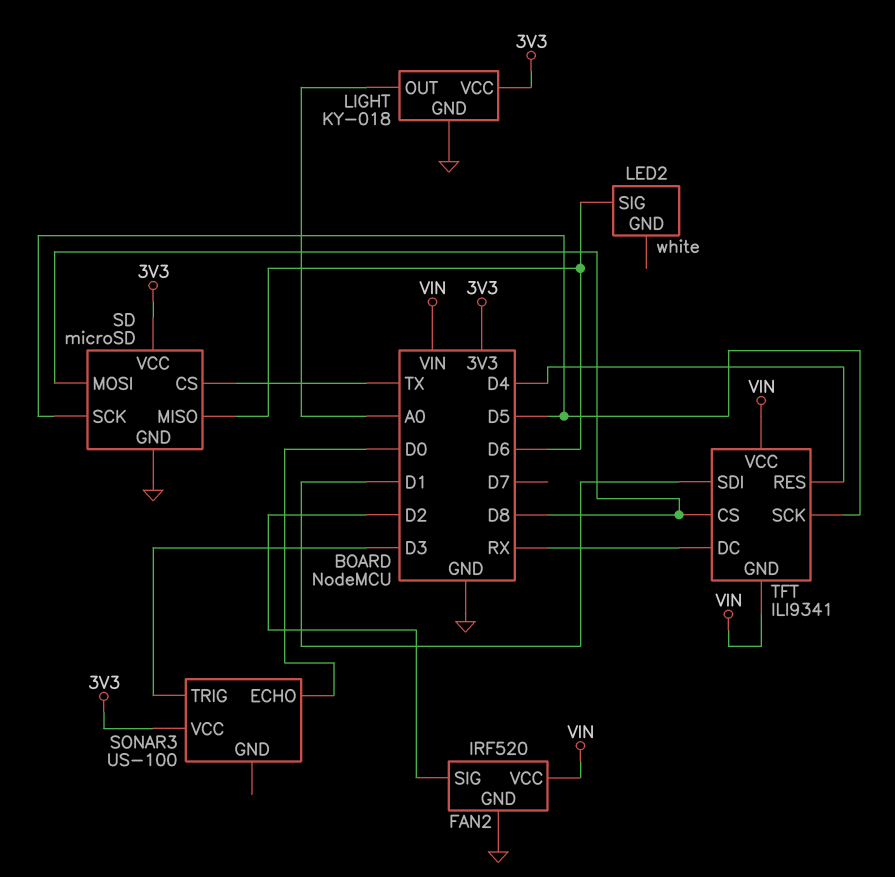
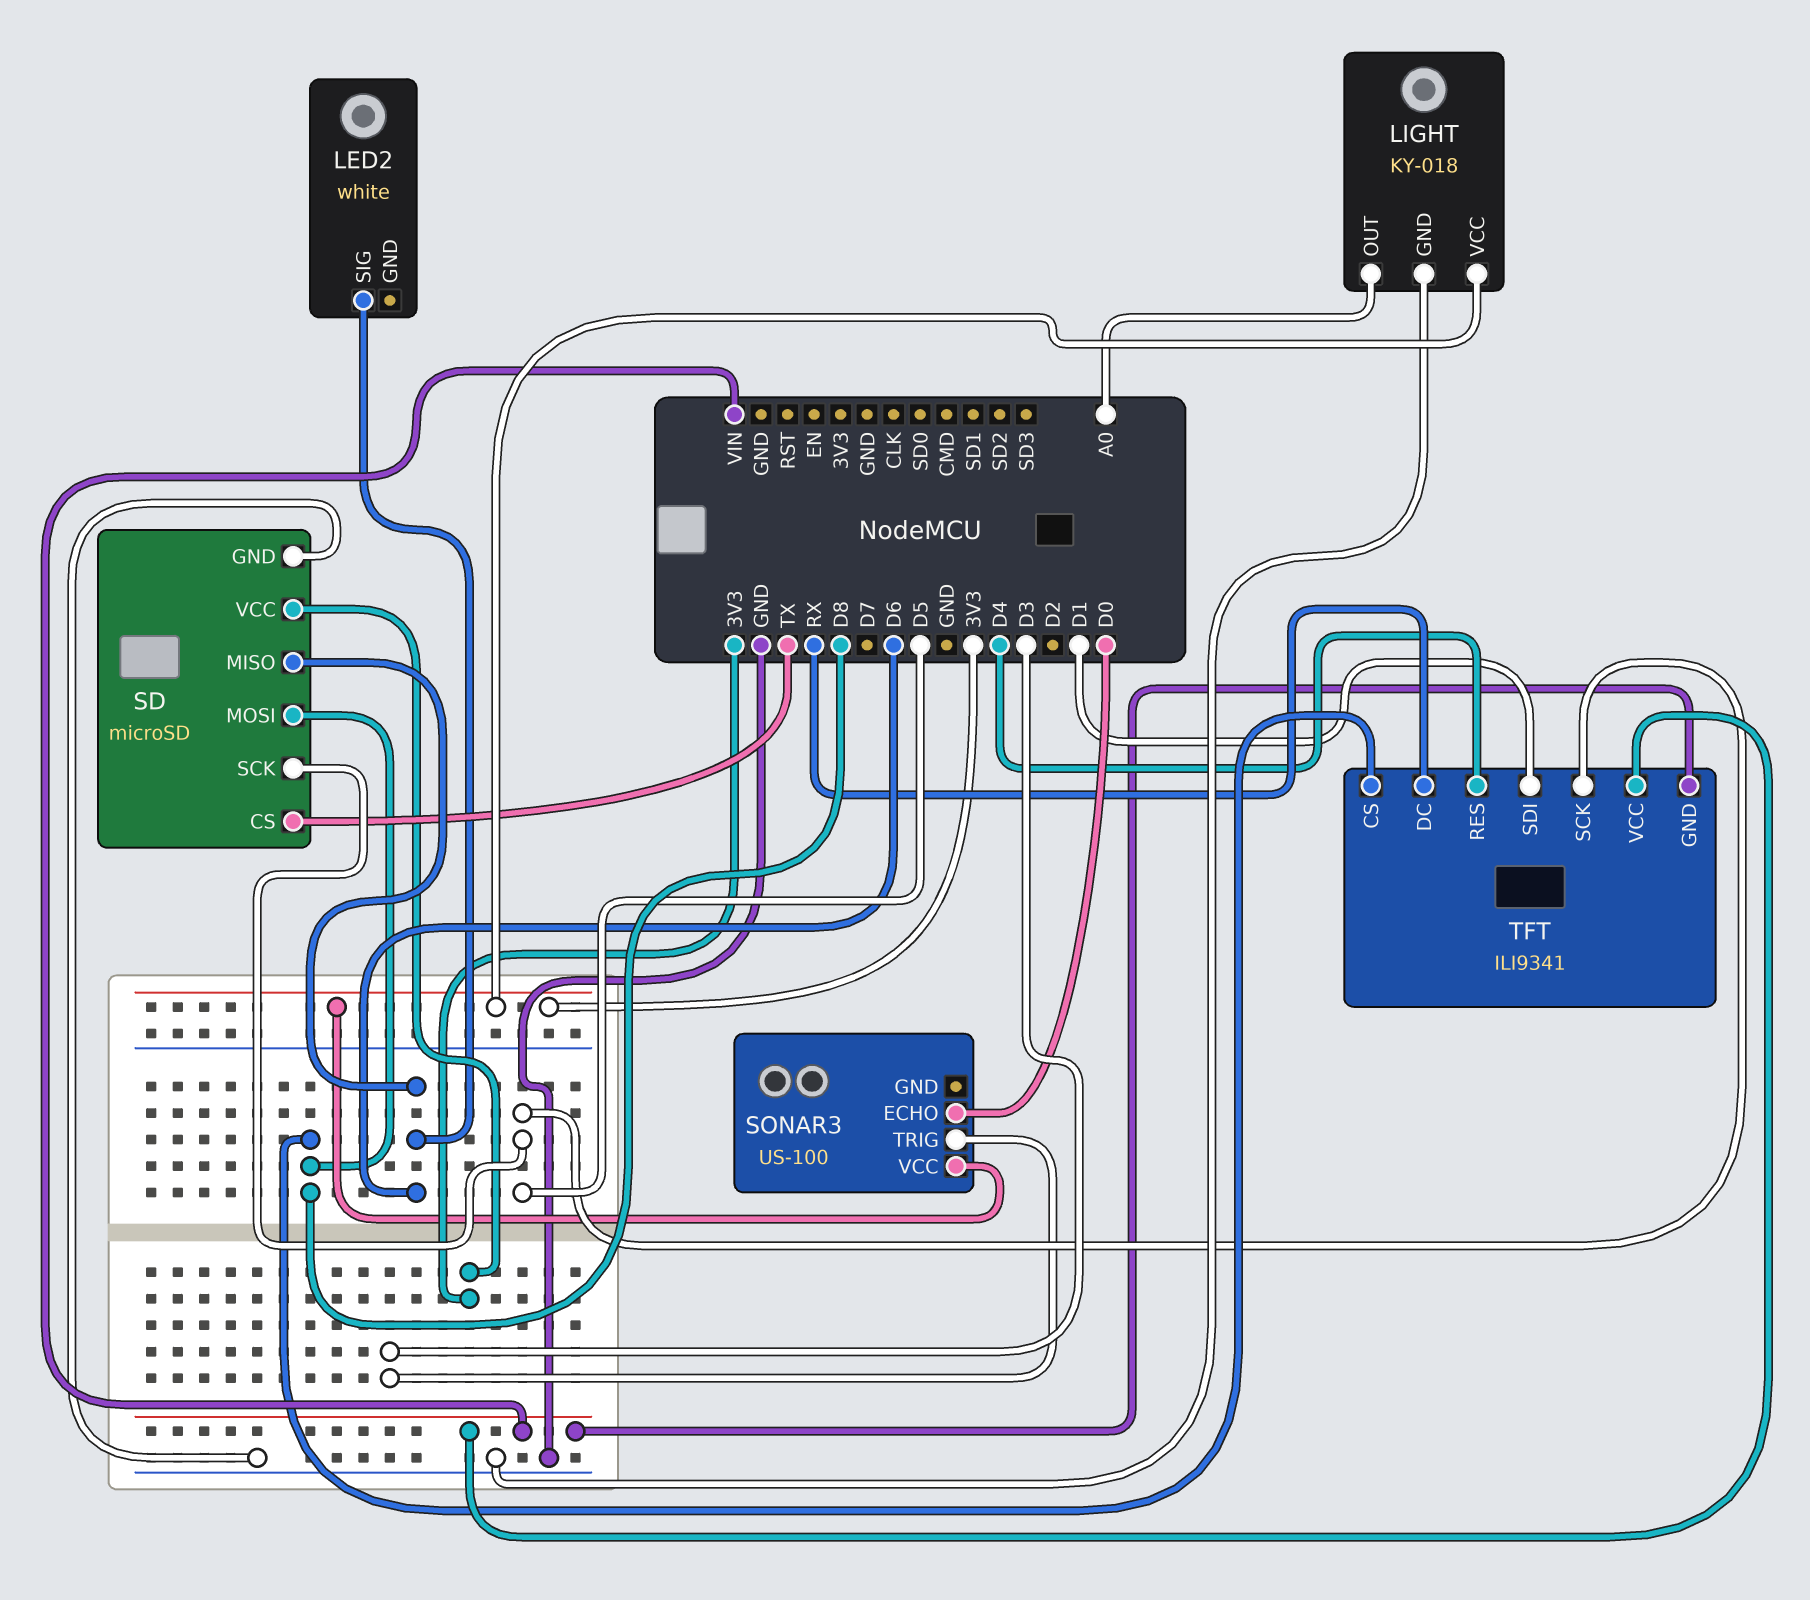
FAN2: IRF520 -> none
FAN2 pin GND: GND -> none
FAN2 pin SIG: D2 -> none
FAN2 pin VCC: VIN -> none

